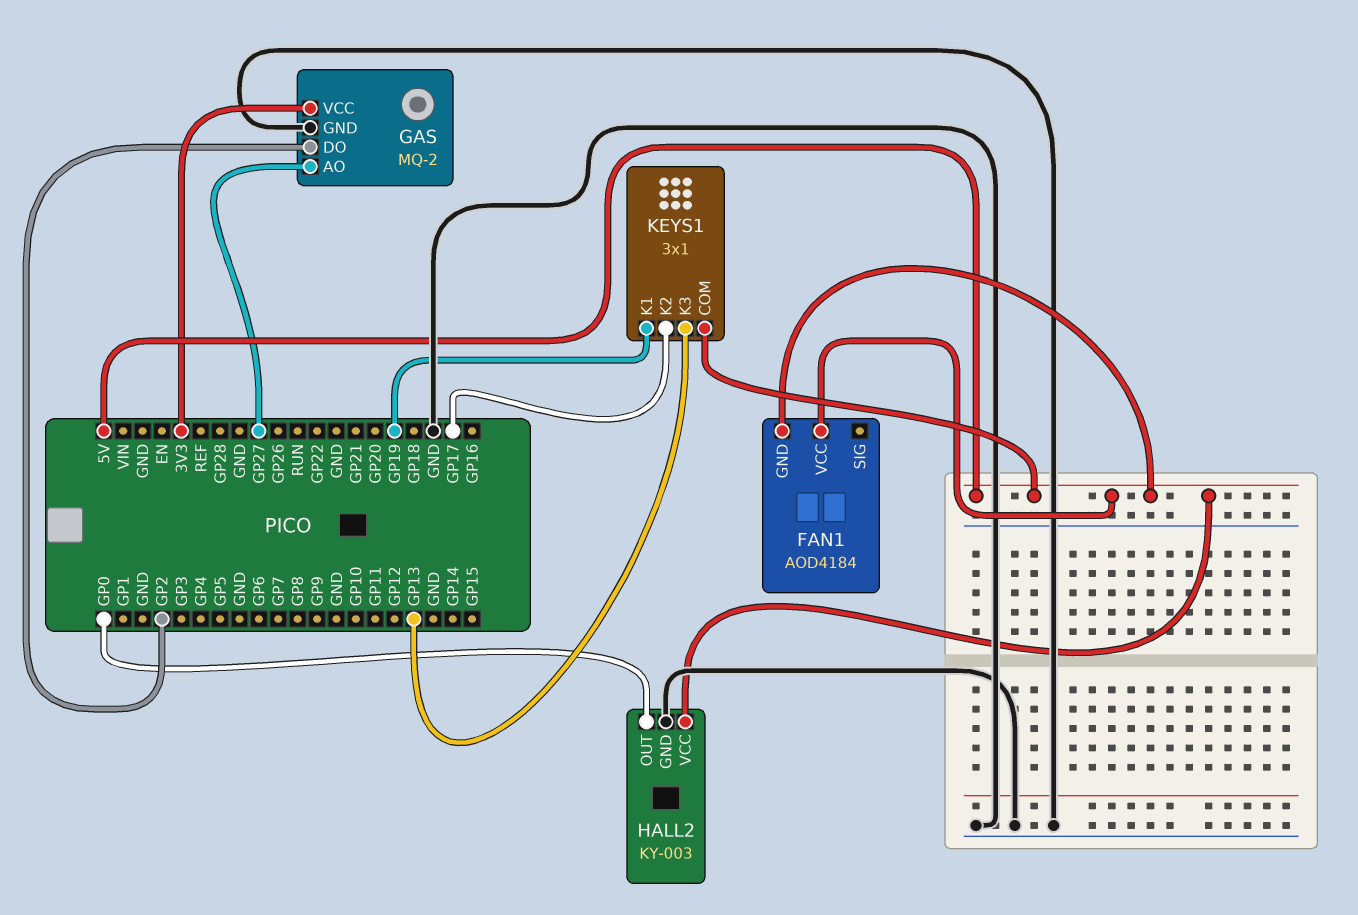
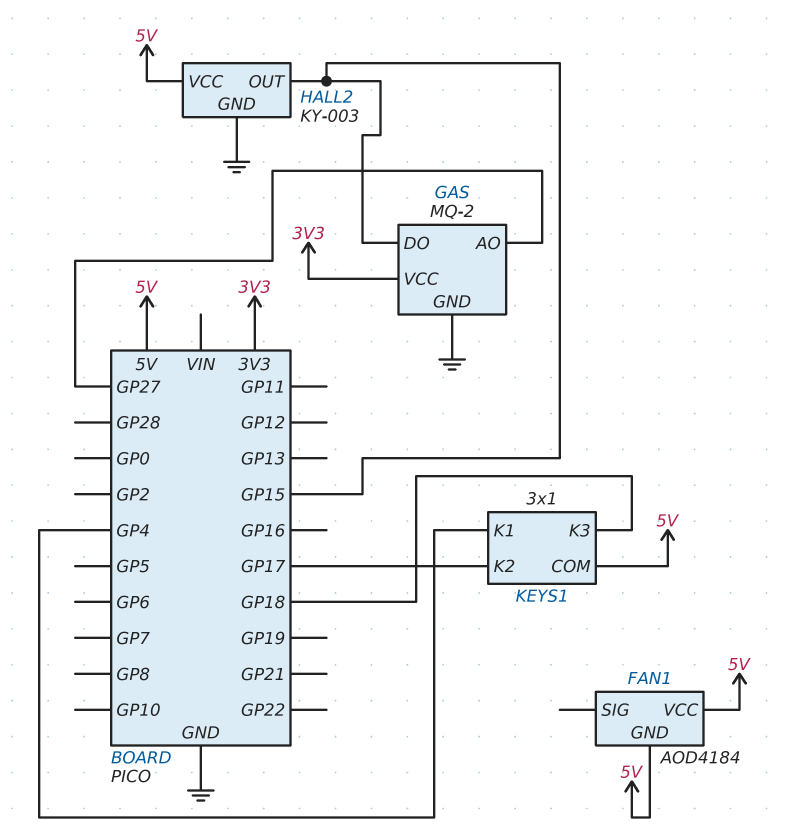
GAS pin DO: GP2 -> GP15
HALL2 pin OUT: GP0 -> GP15
KEYS1 pin K1: GP19 -> GP4
KEYS1 pin K3: GP13 -> GP18

